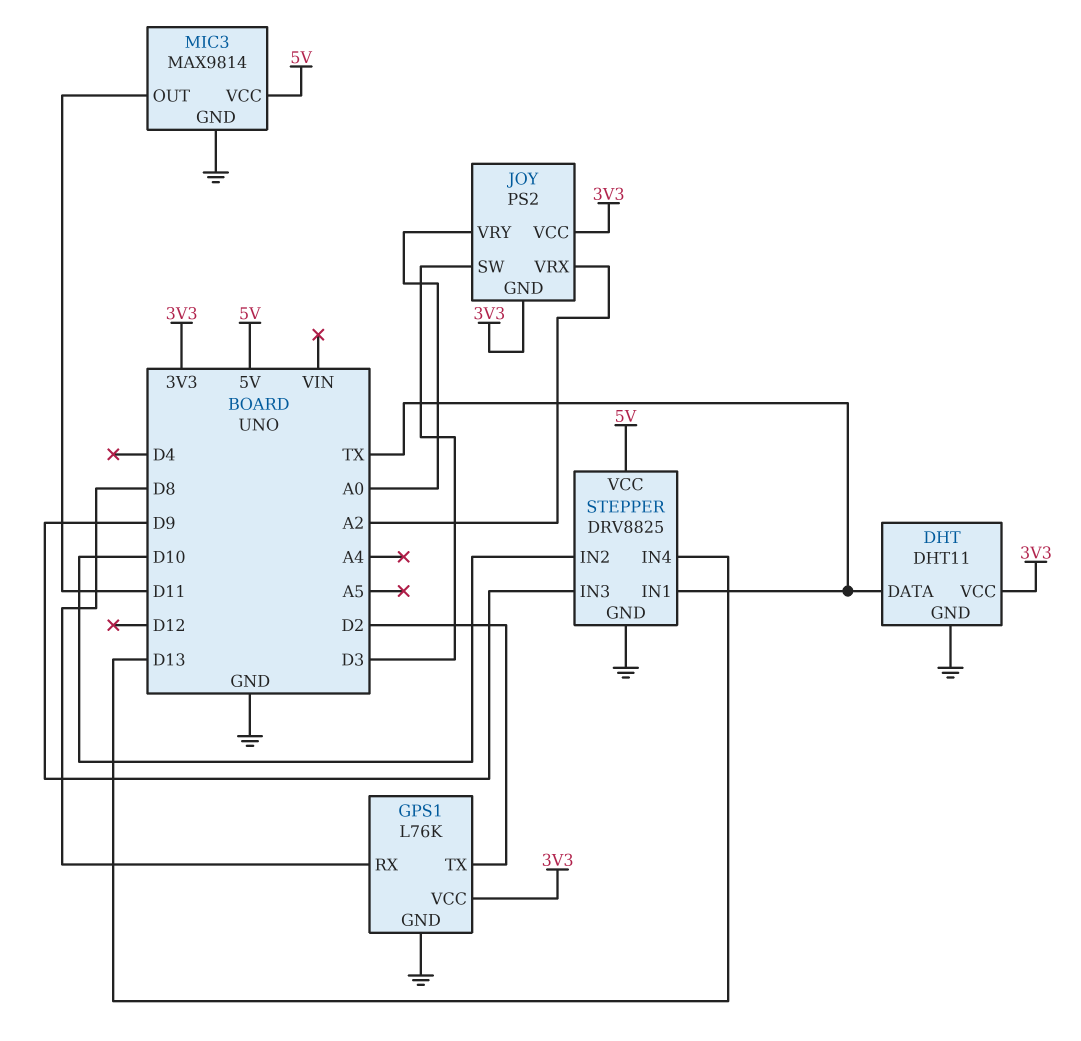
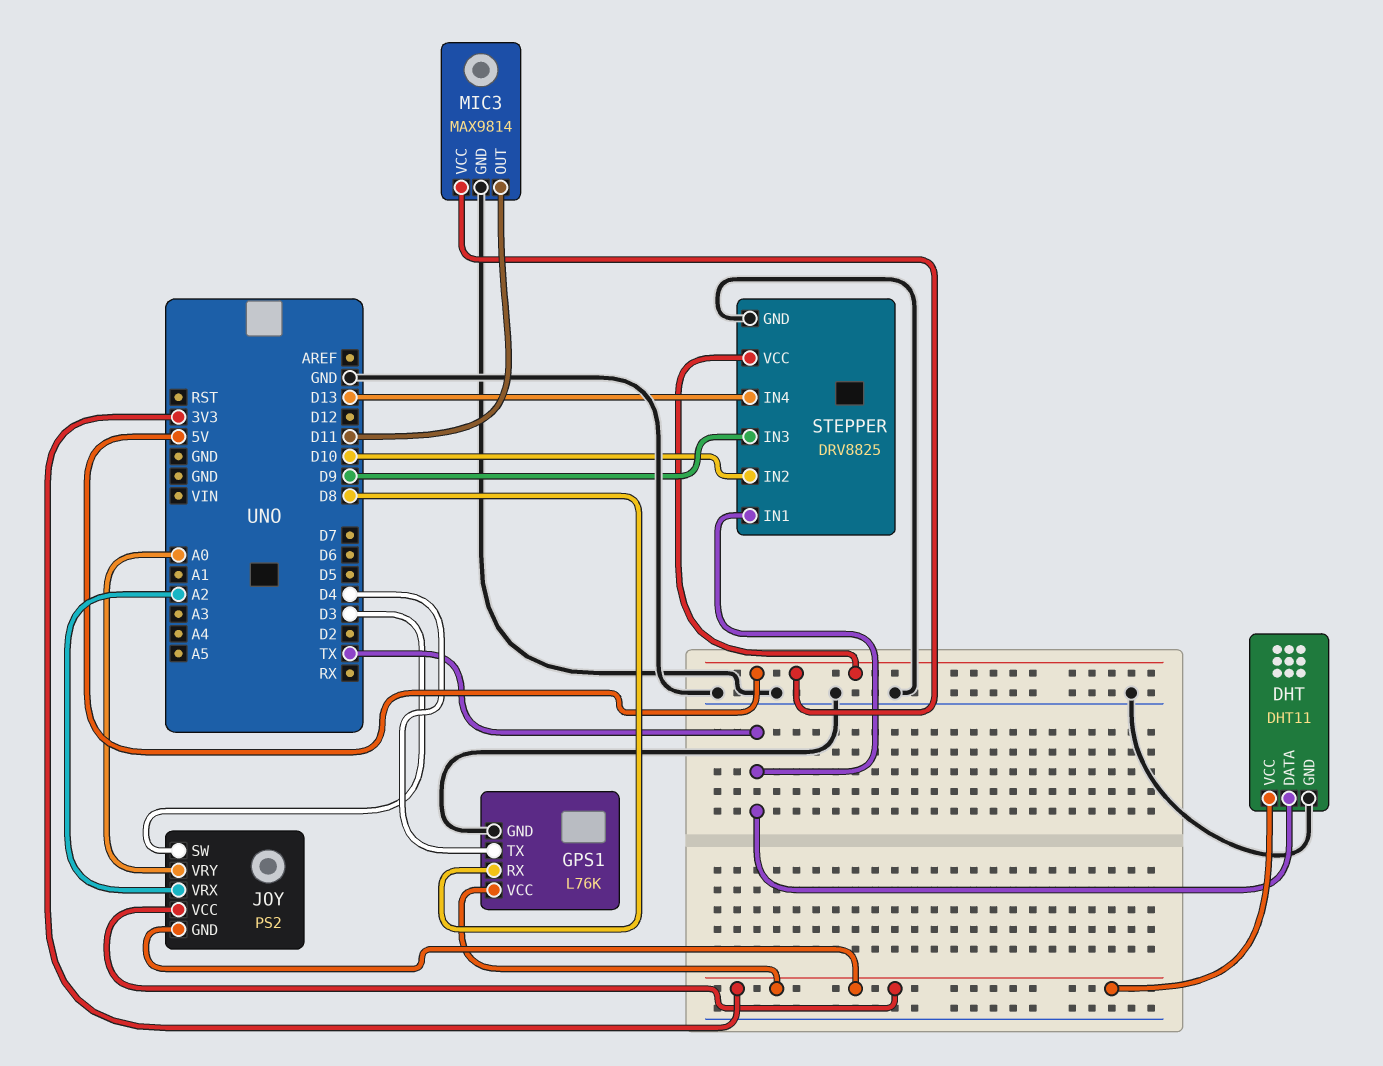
GPS1 pin TX: D2 -> D4

